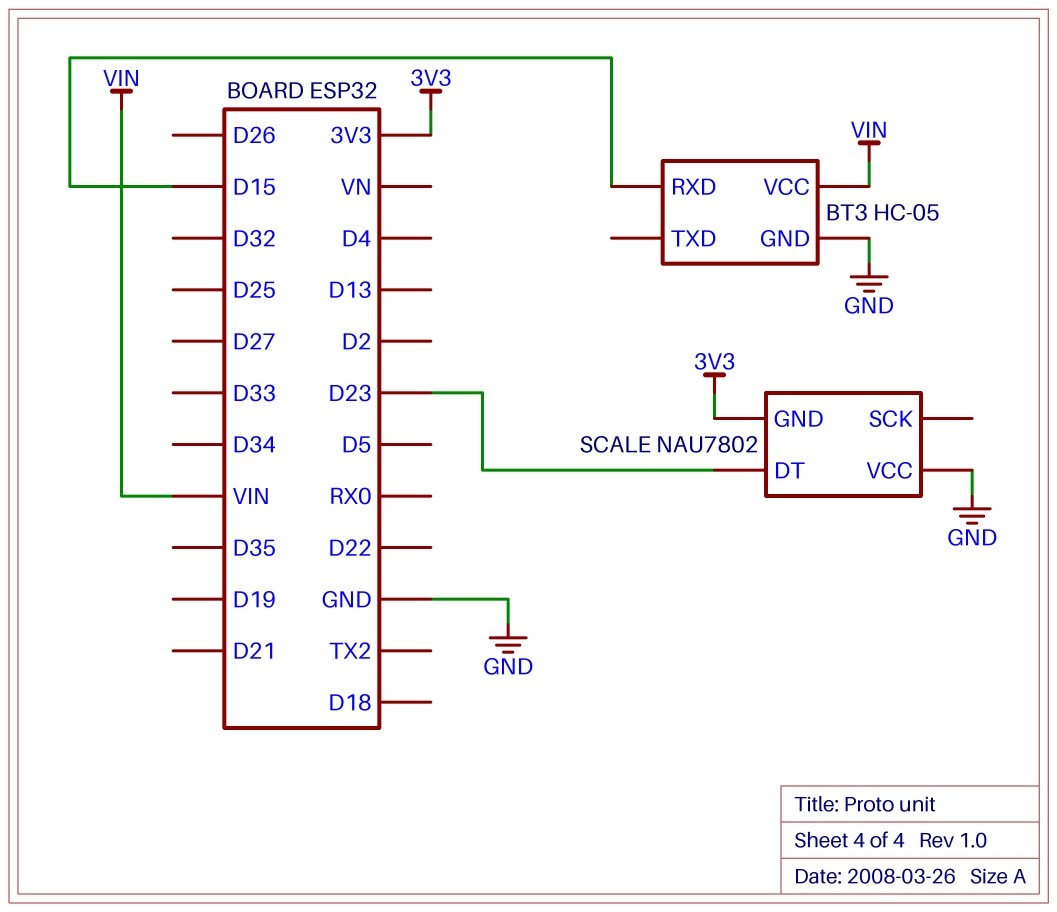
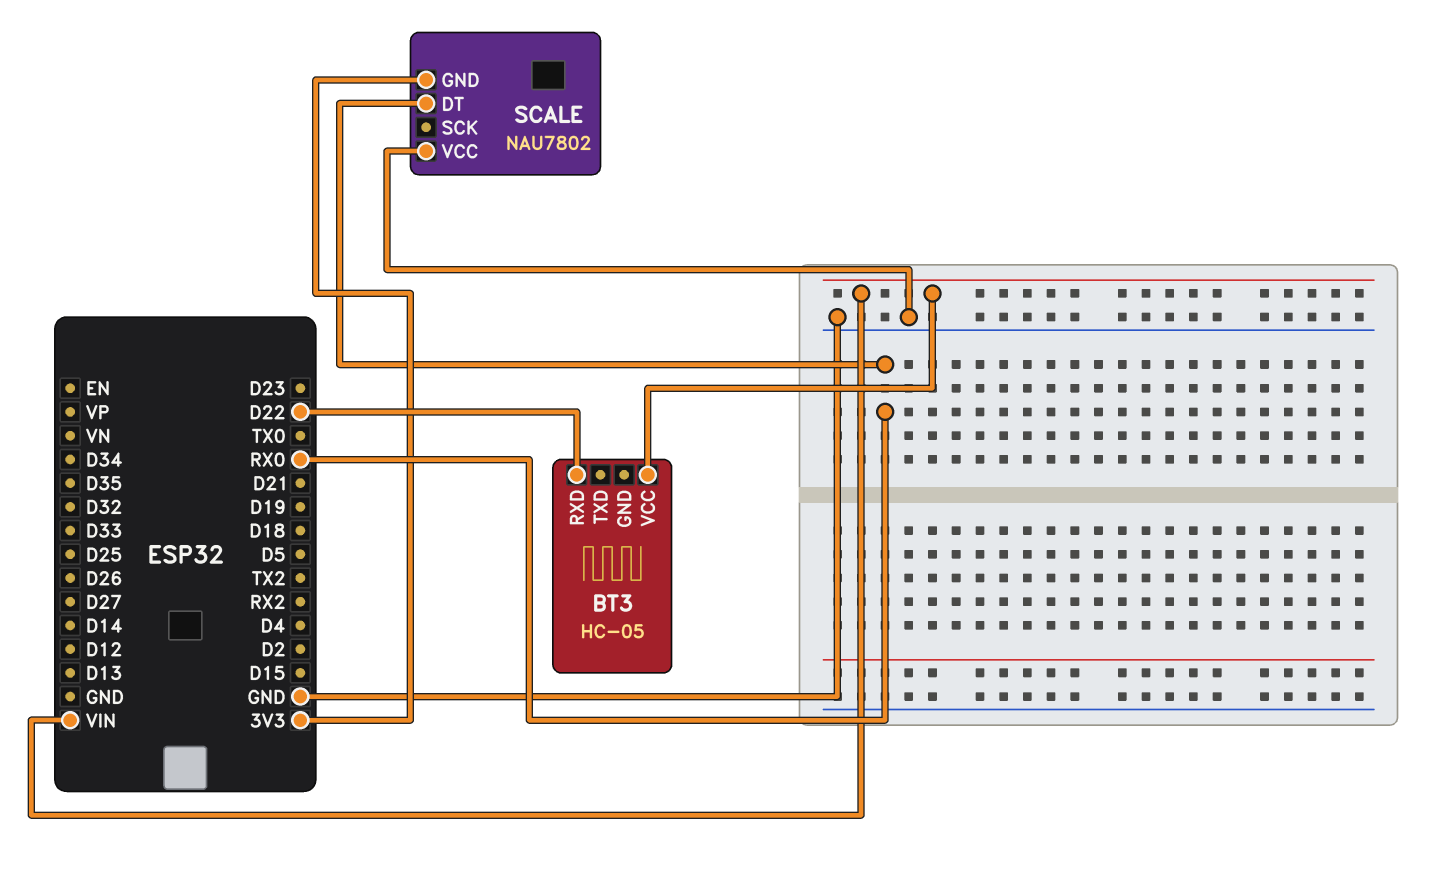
BT3 pin GND: GND -> none
BT3 pin RXD: D15 -> D22
SCALE pin DT: D23 -> RX0

